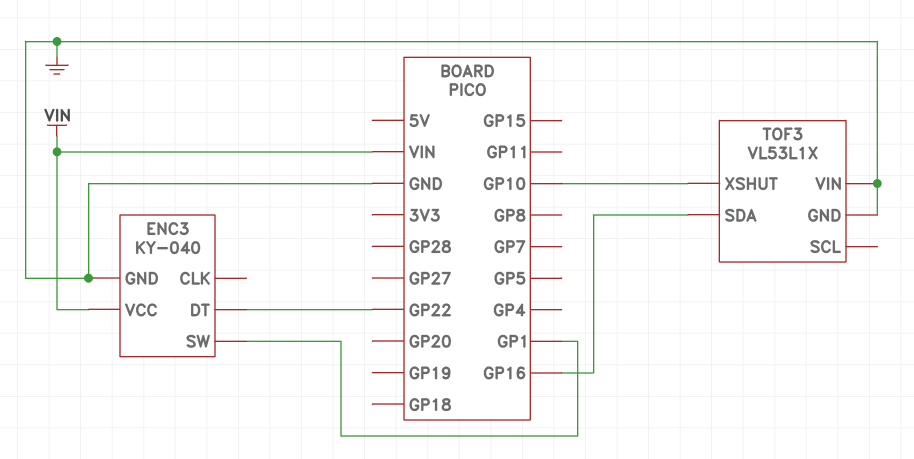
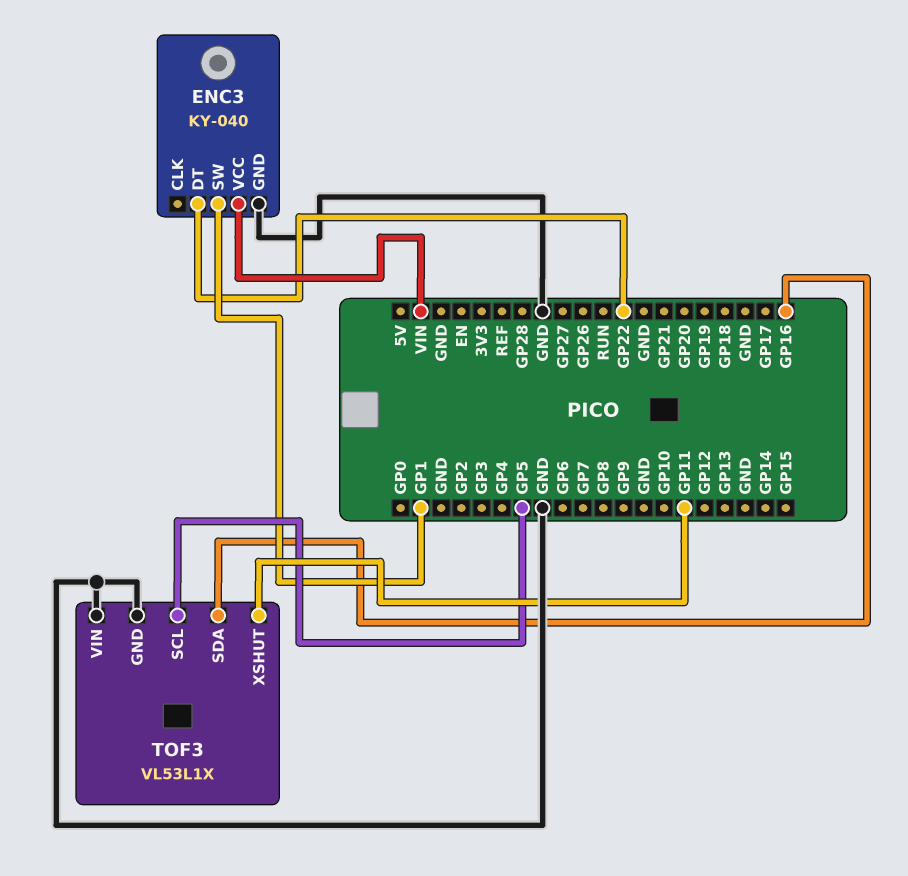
TOF3 pin SCL: none -> GP5
TOF3 pin XSHUT: GP10 -> GP11

